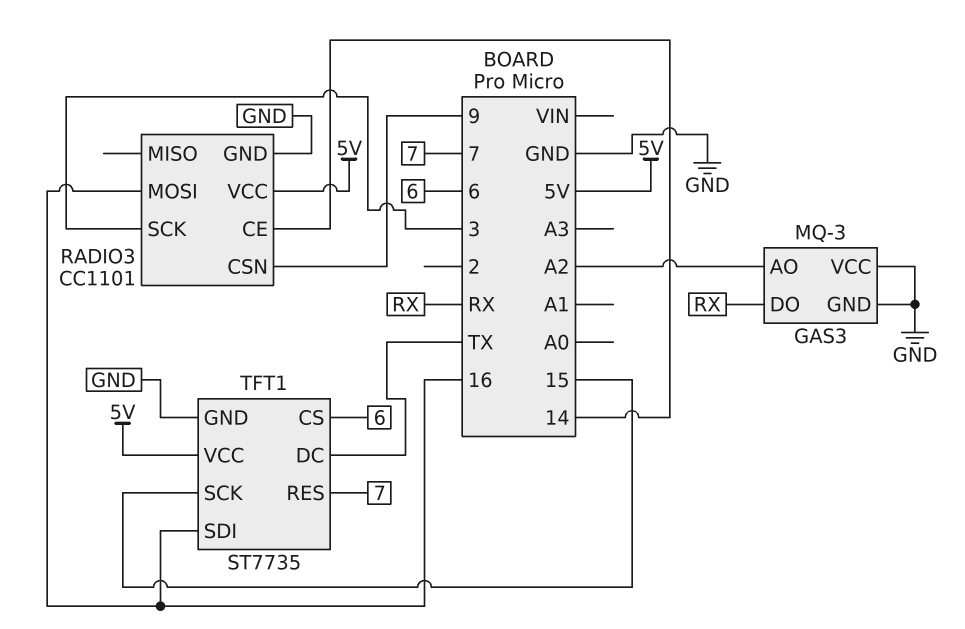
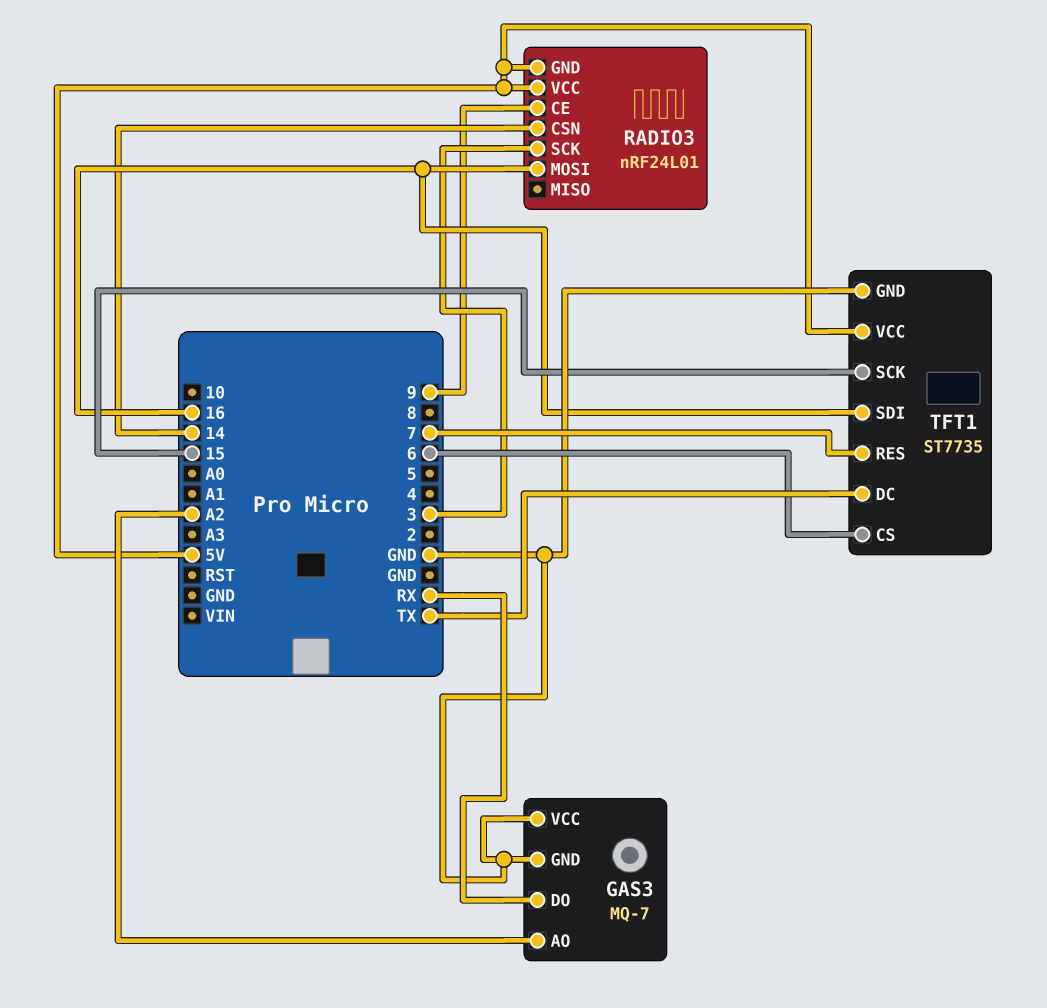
GAS3: MQ-3 -> MQ-7
RADIO3: CC1101 -> nRF24L01
RADIO3 pin CE: 14 -> 9
RADIO3 pin CSN: 9 -> 14
RADIO3 pin GND: GND -> 5V

